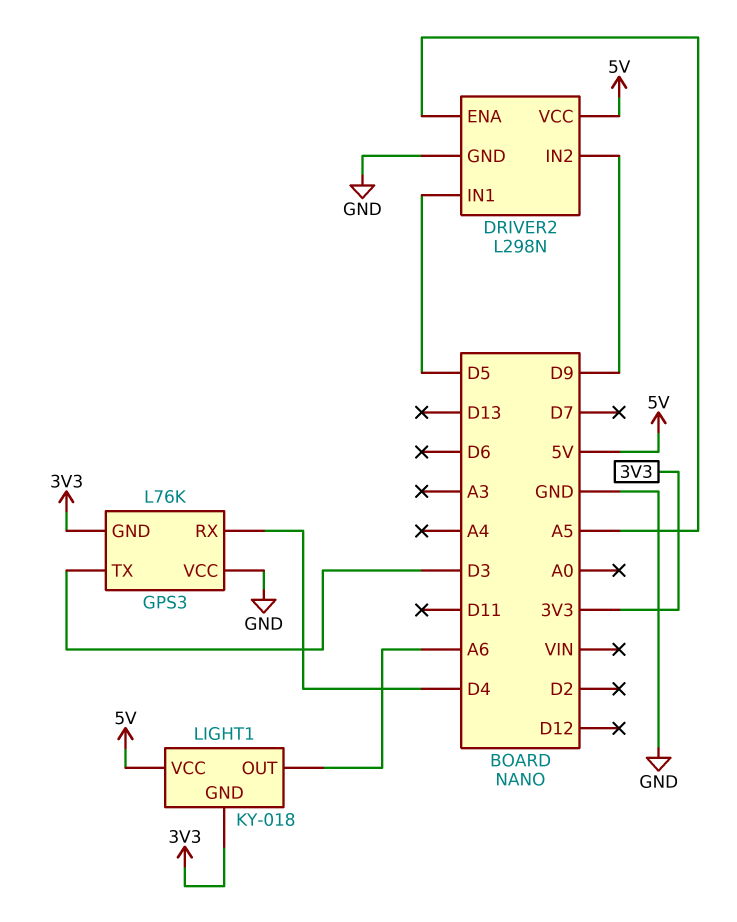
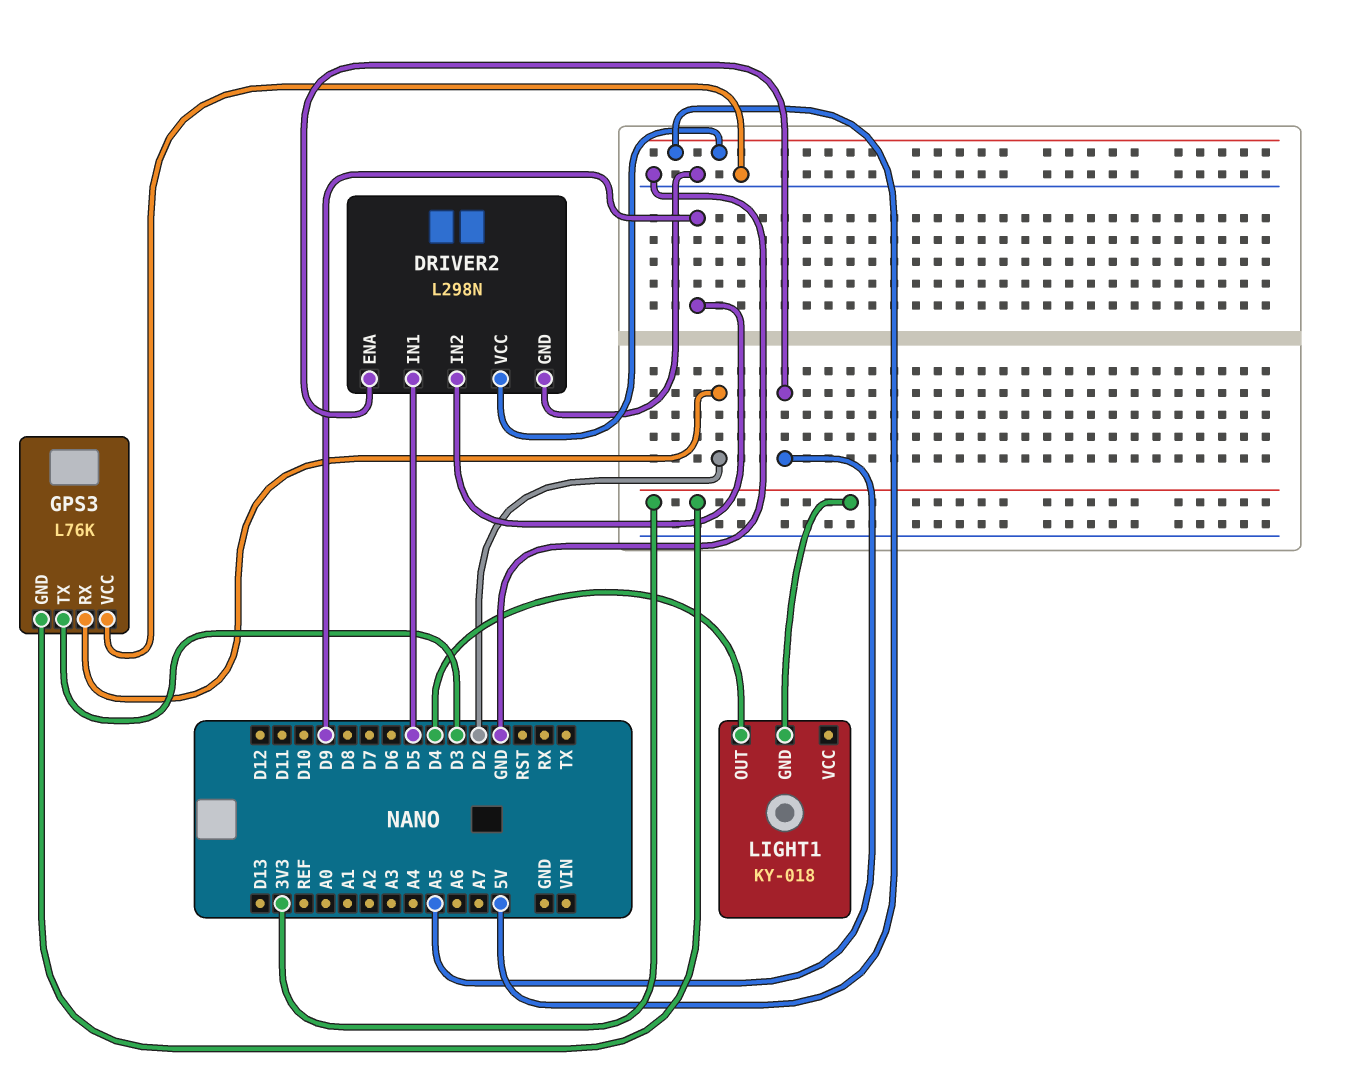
GPS3 pin RX: D4 -> D2
LIGHT1 pin OUT: A6 -> D4
LIGHT1 pin VCC: 5V -> none

